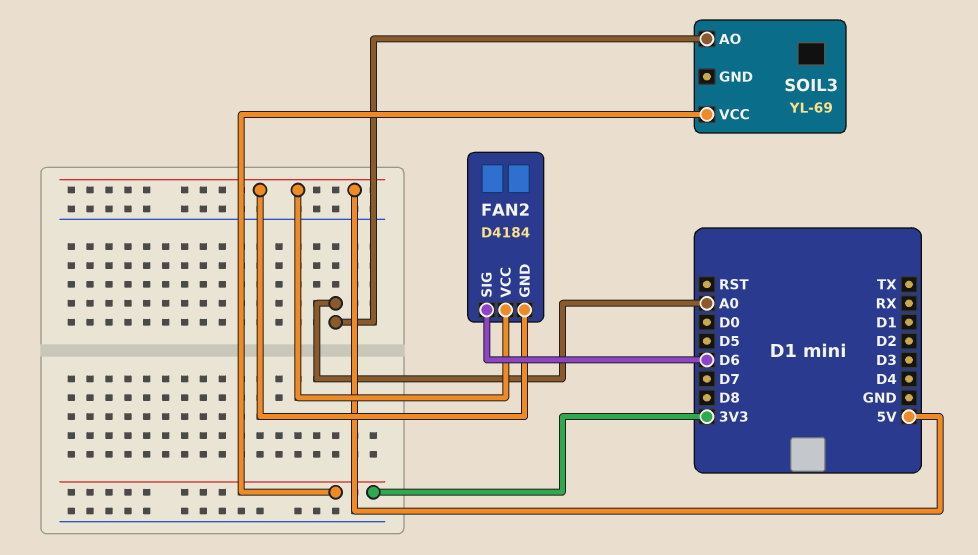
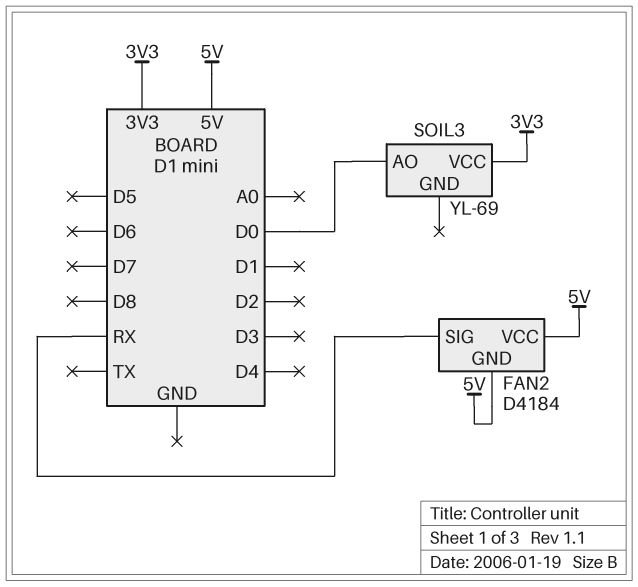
FAN2 pin SIG: D6 -> RX
SOIL3 pin AO: A0 -> D0

